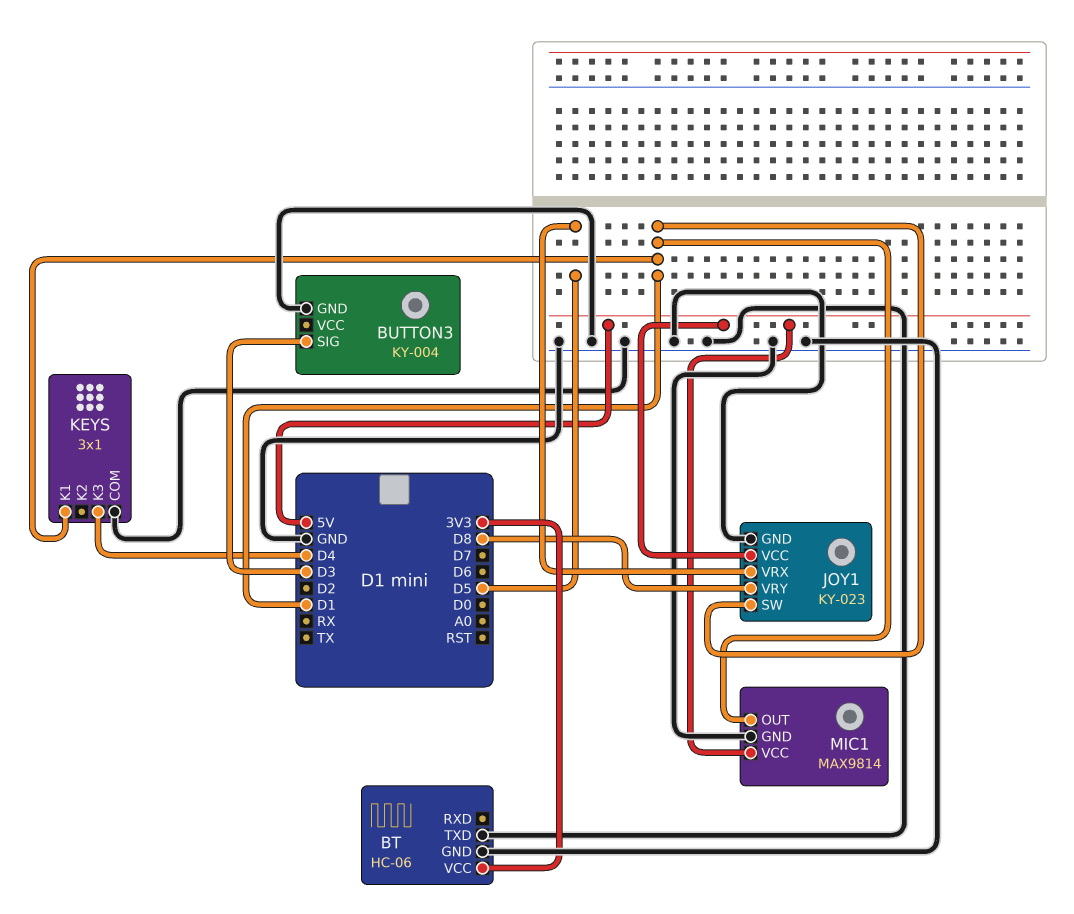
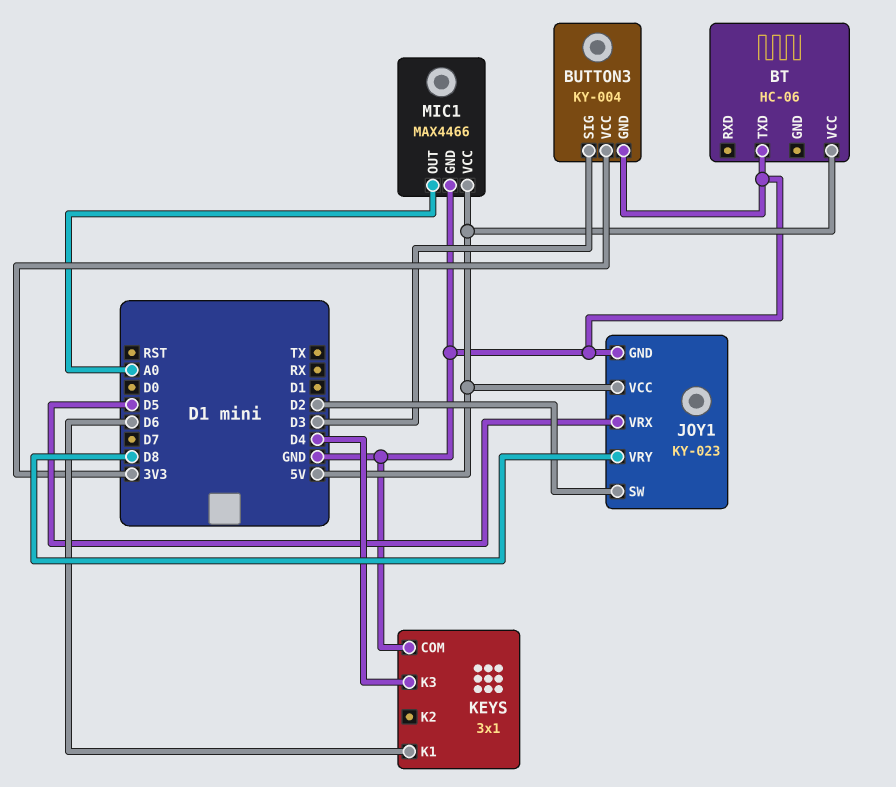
BT pin GND: GND -> none
BT pin VCC: 3V3 -> 5V
BUTTON3 pin VCC: none -> 3V3
JOY1 pin SW: D1 -> D2
KEYS pin K1: D1 -> D6
MIC1: MAX9814 -> MAX4466
MIC1 pin OUT: D1 -> A0

